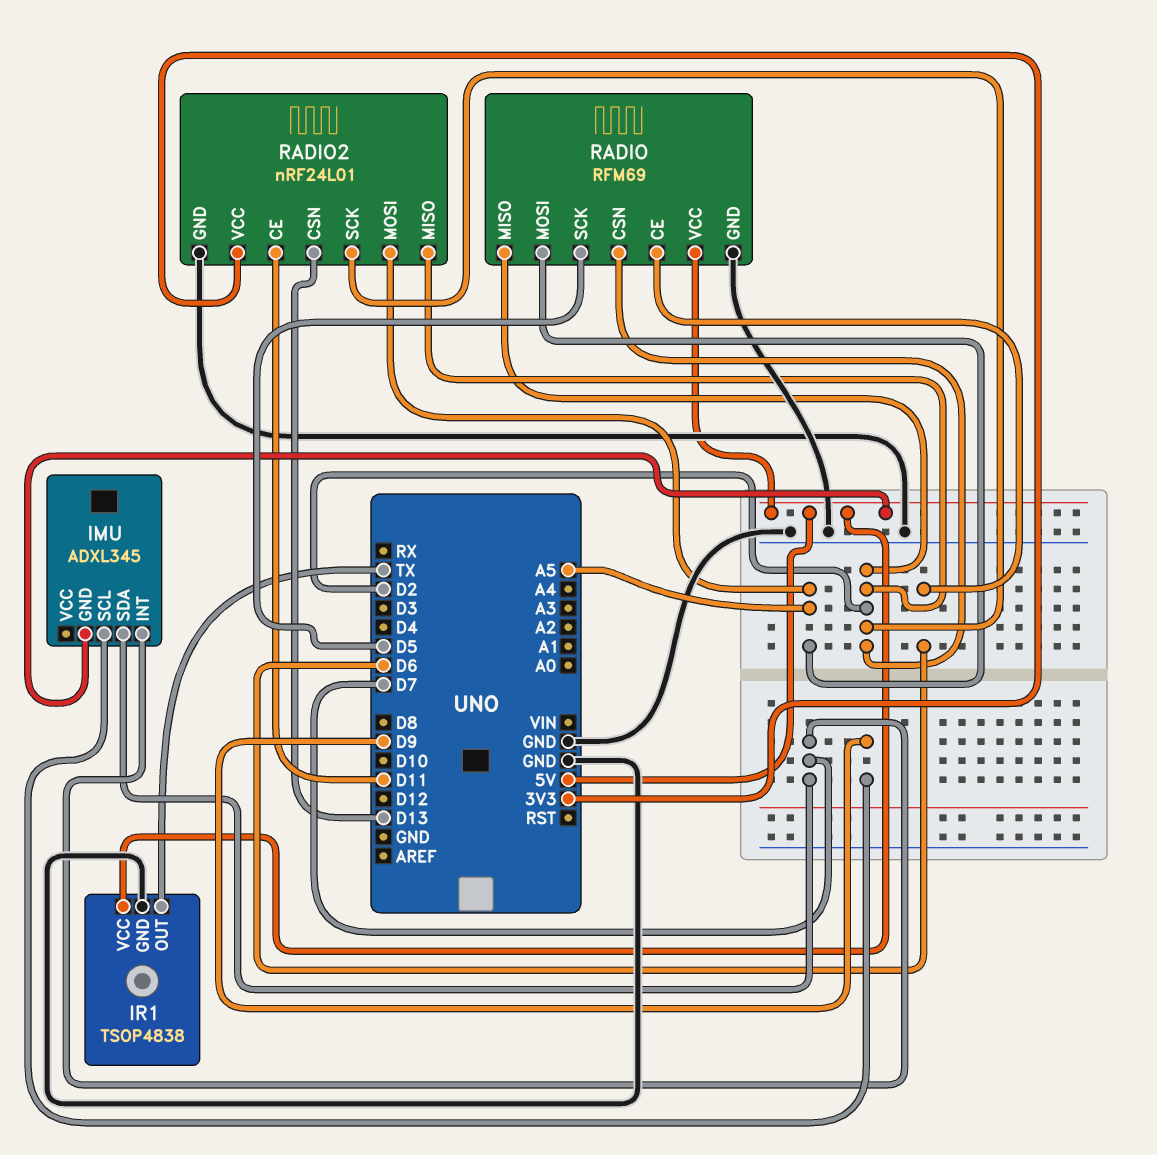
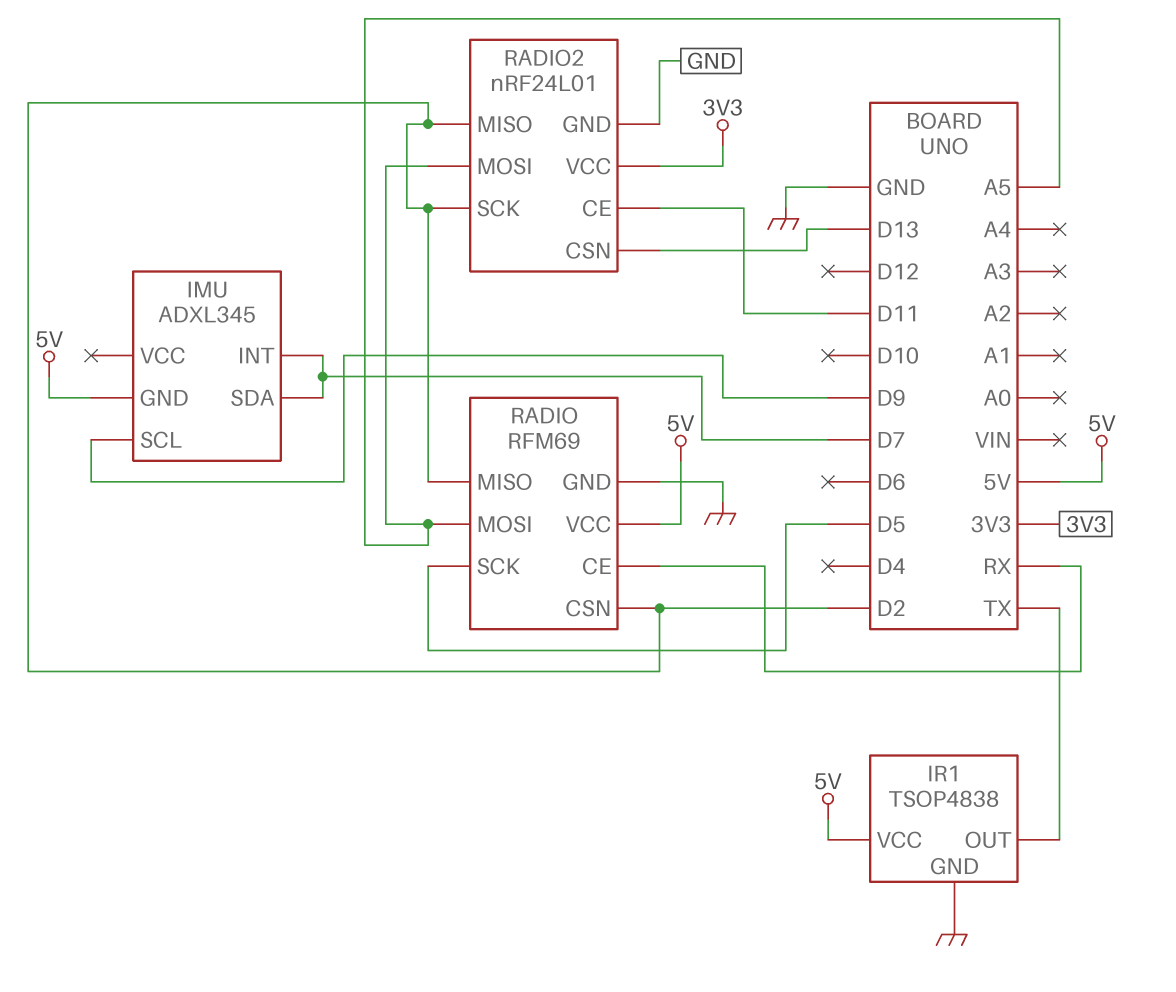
RADIO pin CE: D6 -> RX

